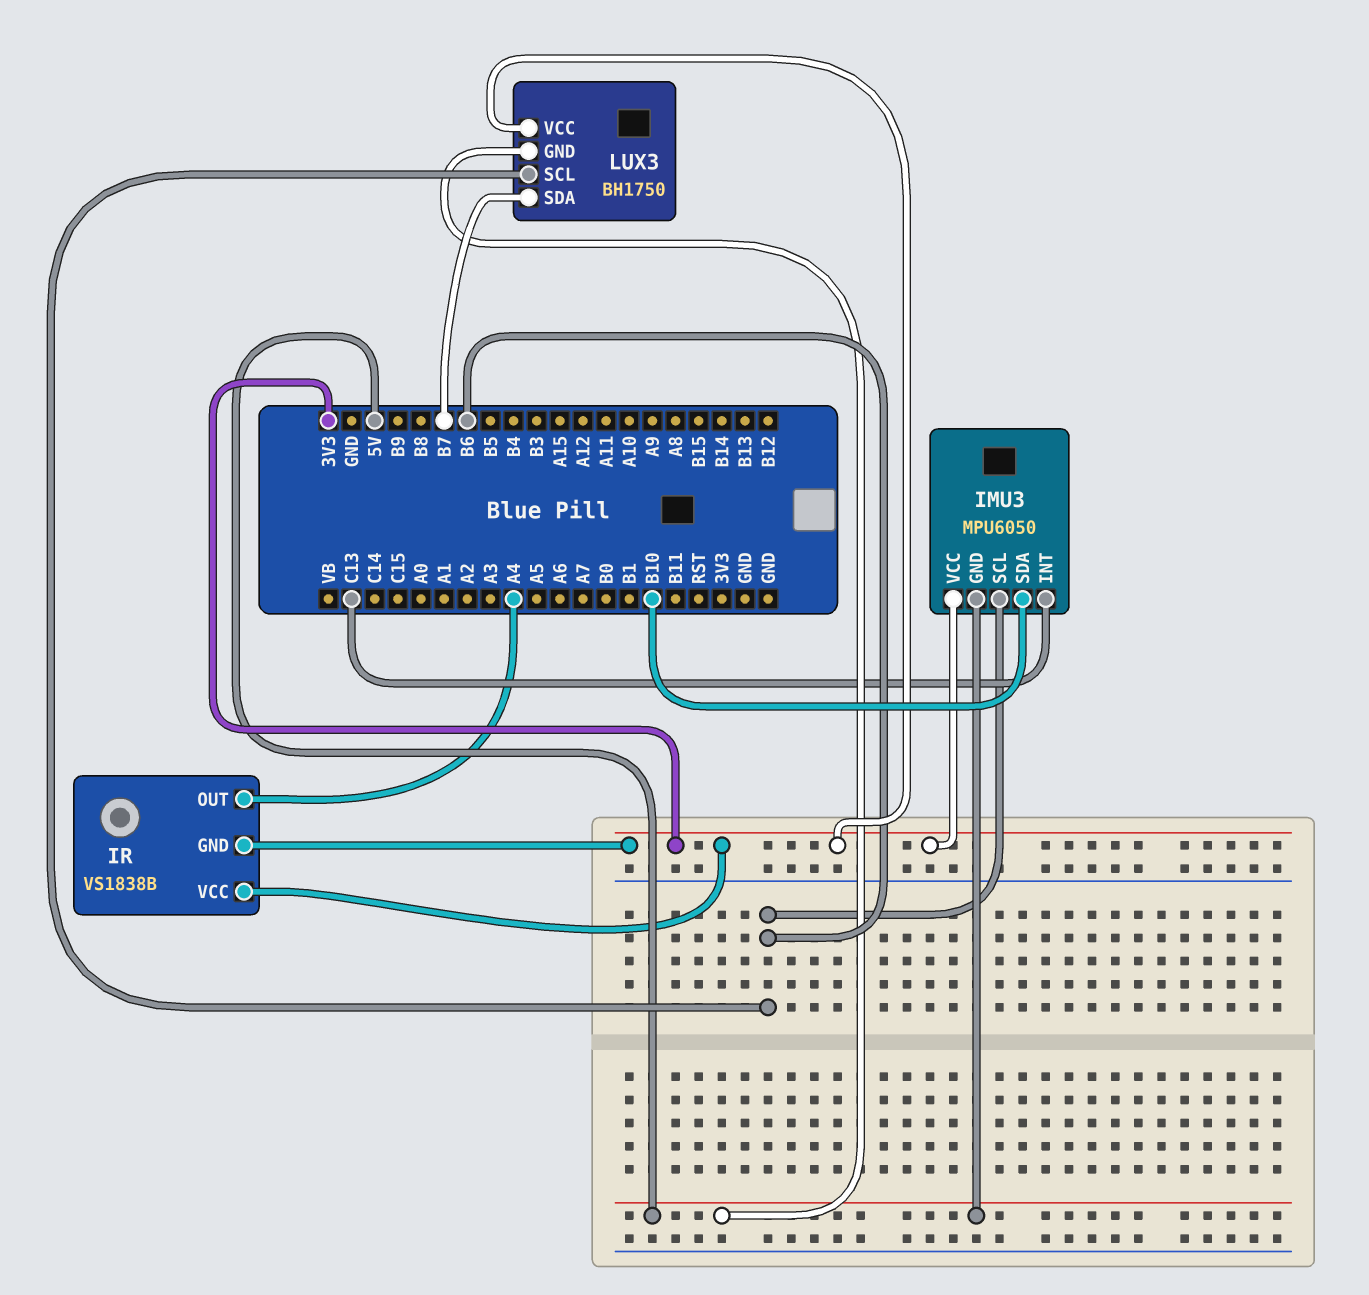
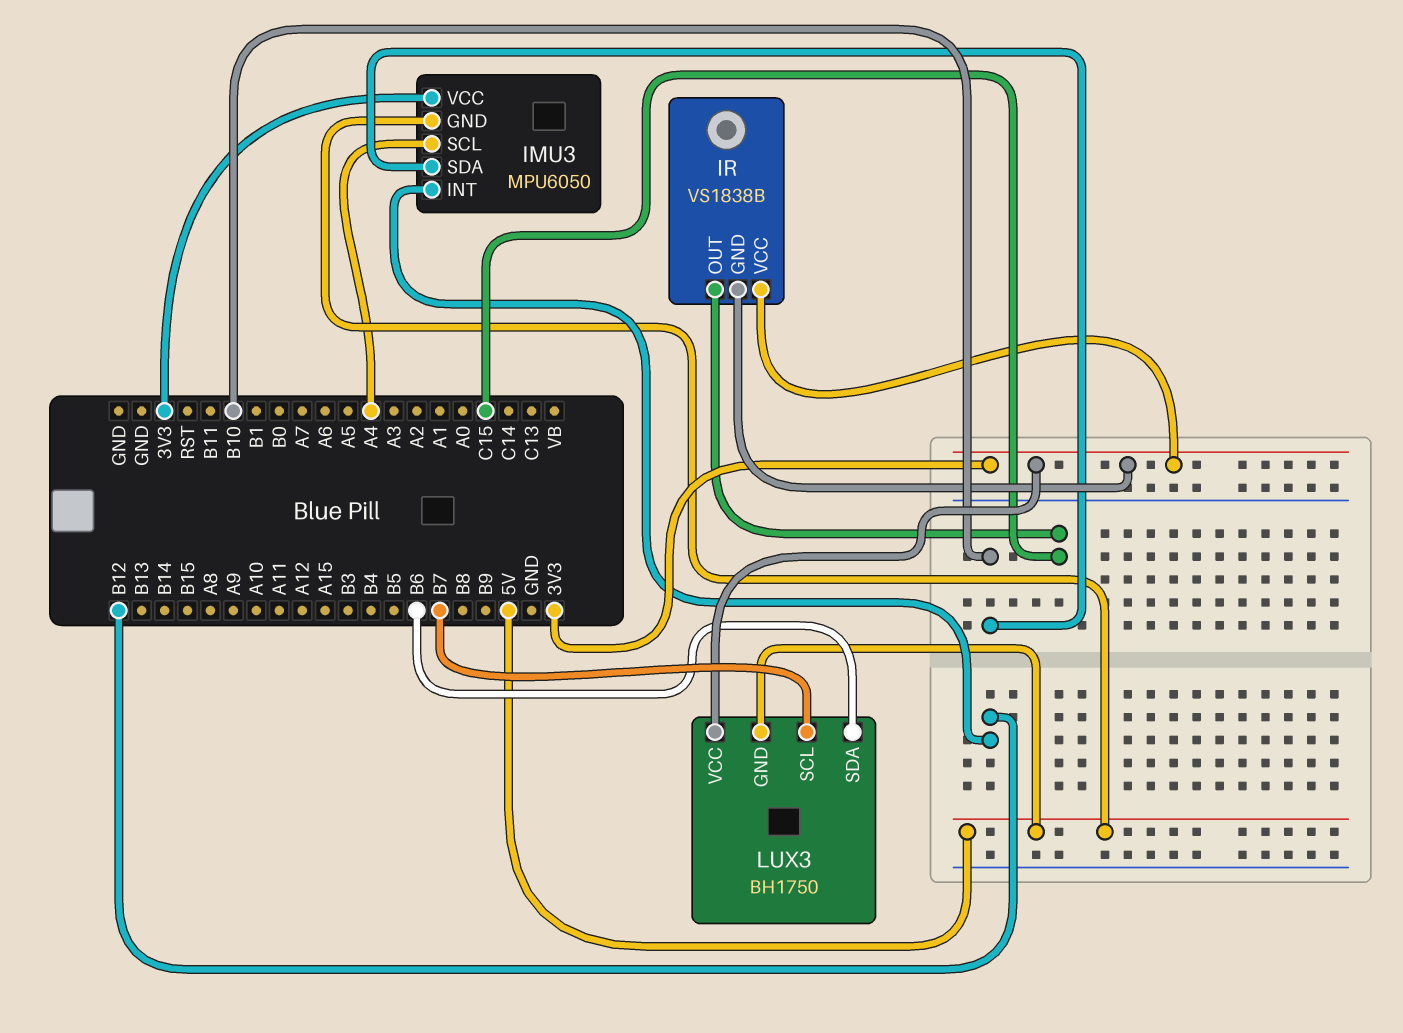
IMU3 pin INT: C13 -> B12
IMU3 pin SCL: B6 -> A4
IR pin OUT: A4 -> C15
LUX3 pin SCL: B6 -> B7
LUX3 pin SDA: B7 -> B6

